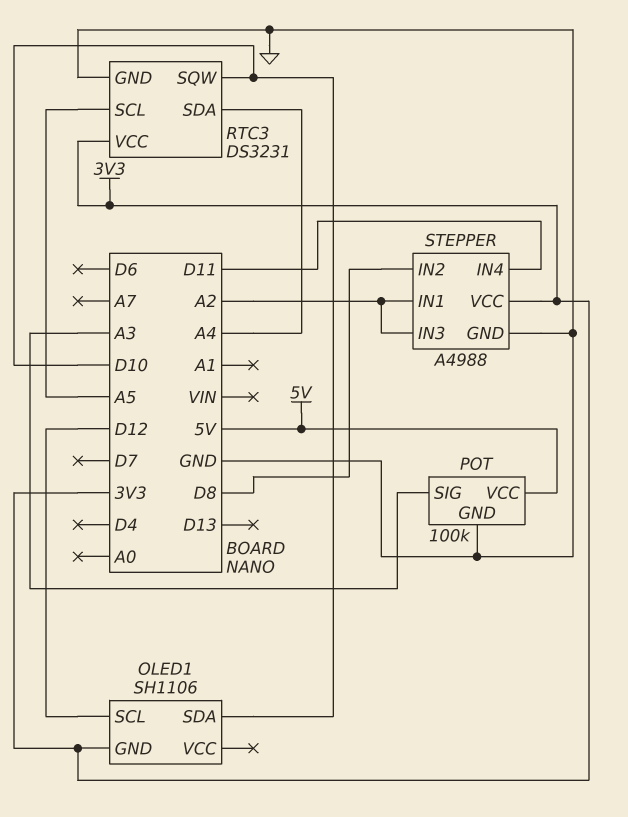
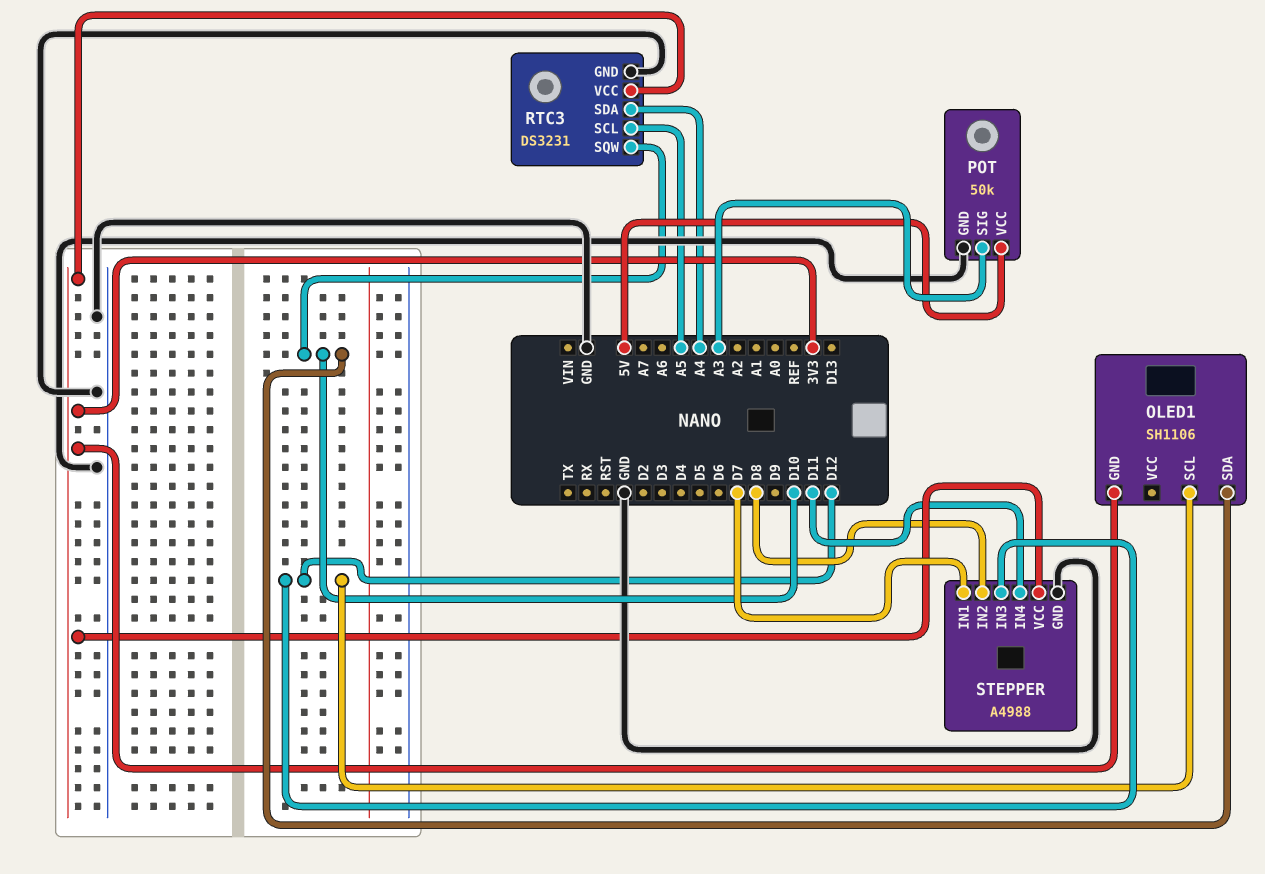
POT: 100k -> 50k
STEPPER pin IN1: A2 -> D7
STEPPER pin IN3: A2 -> D12

